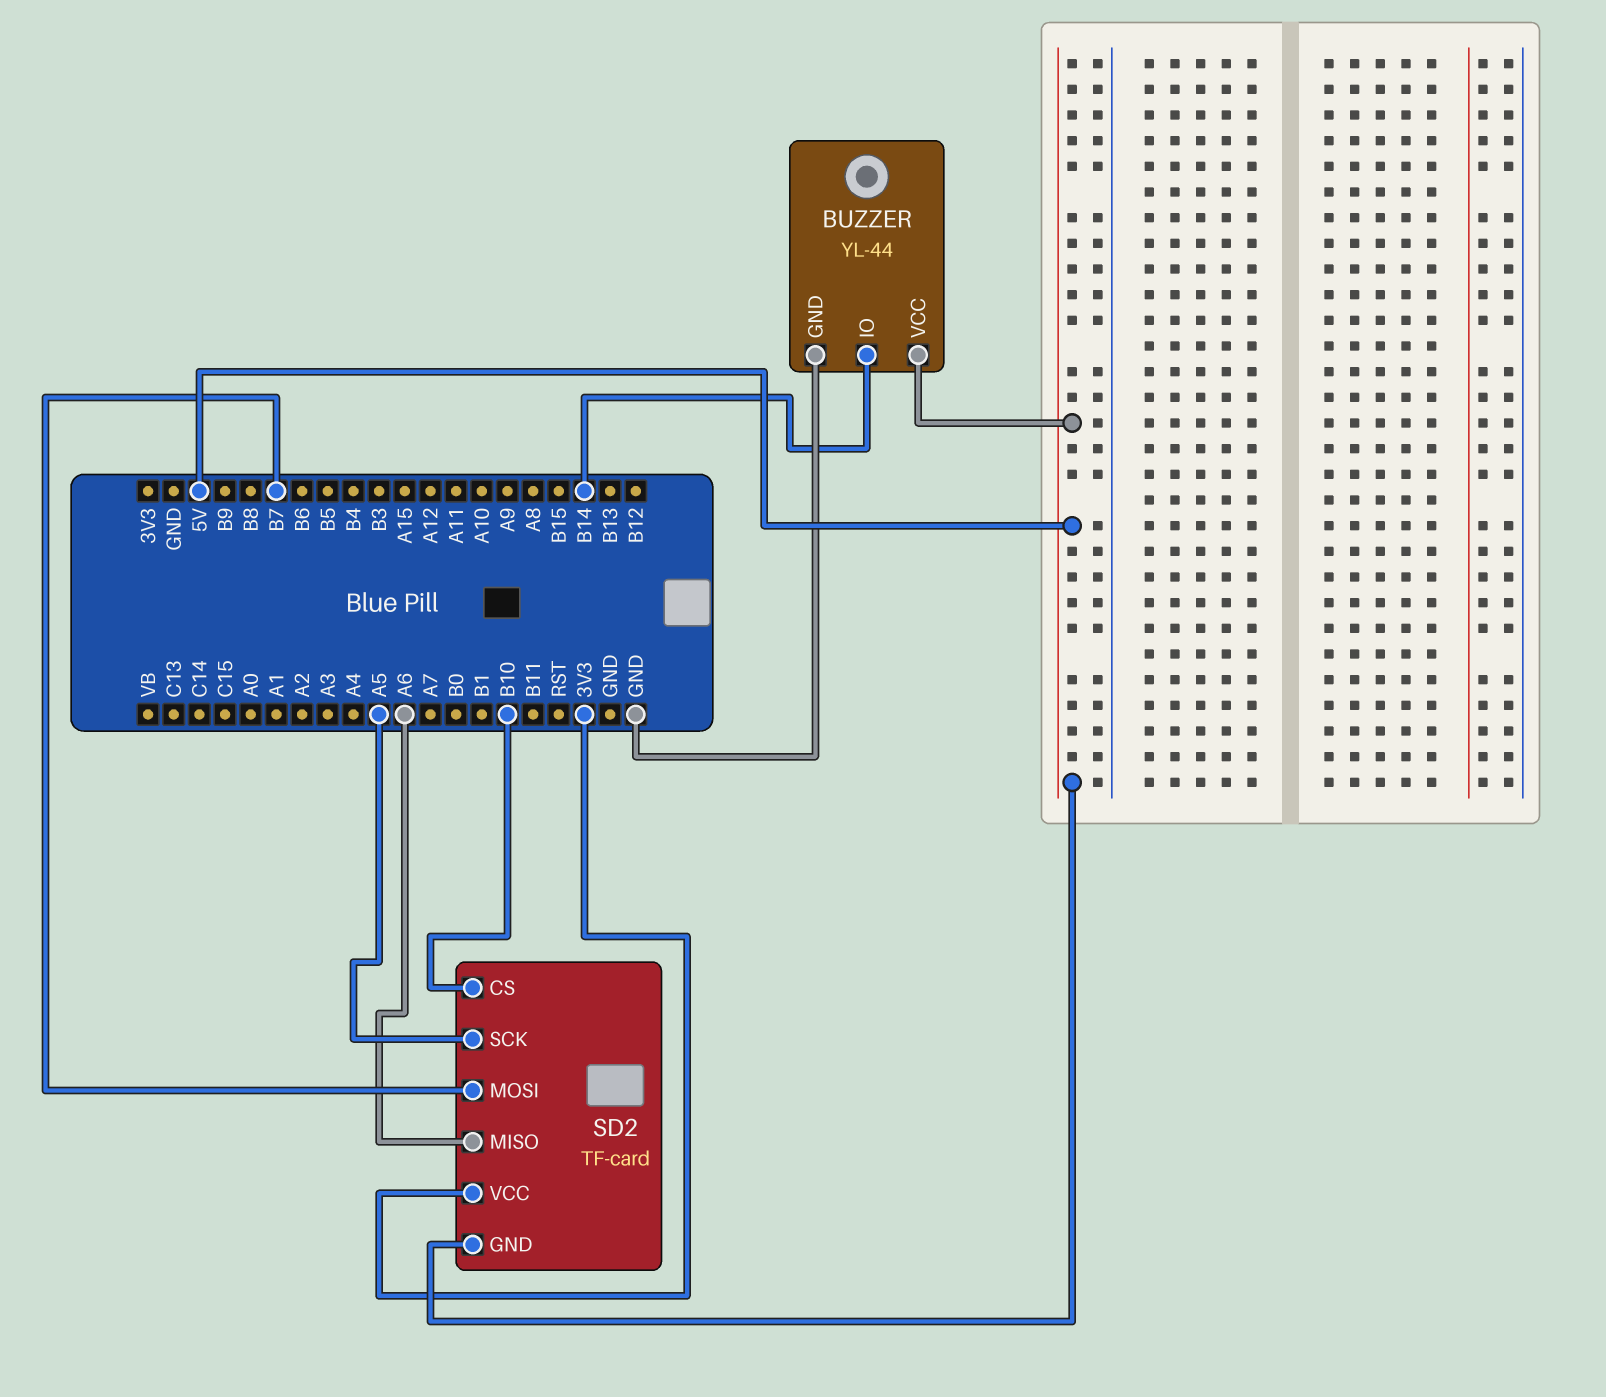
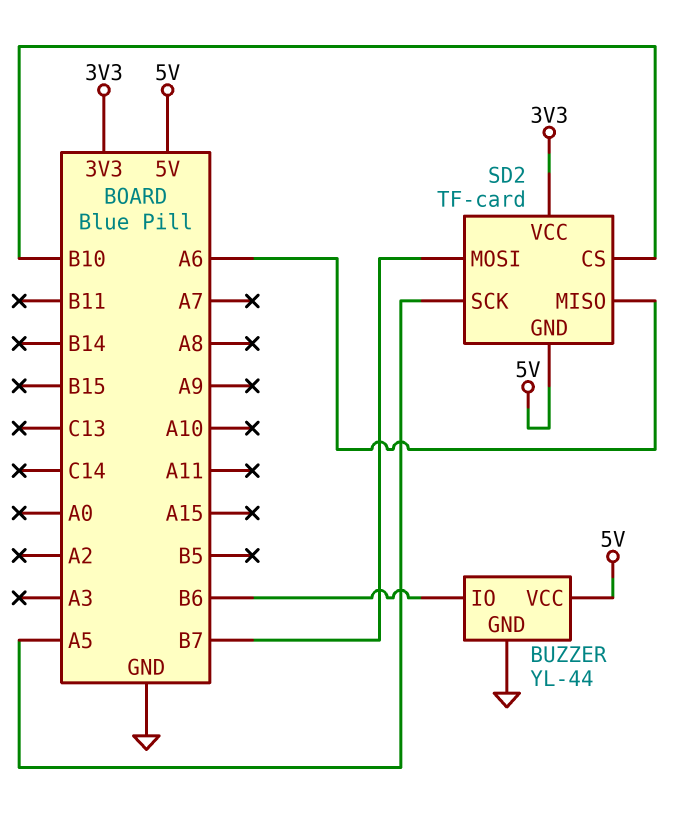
BUZZER pin IO: B14 -> B6

